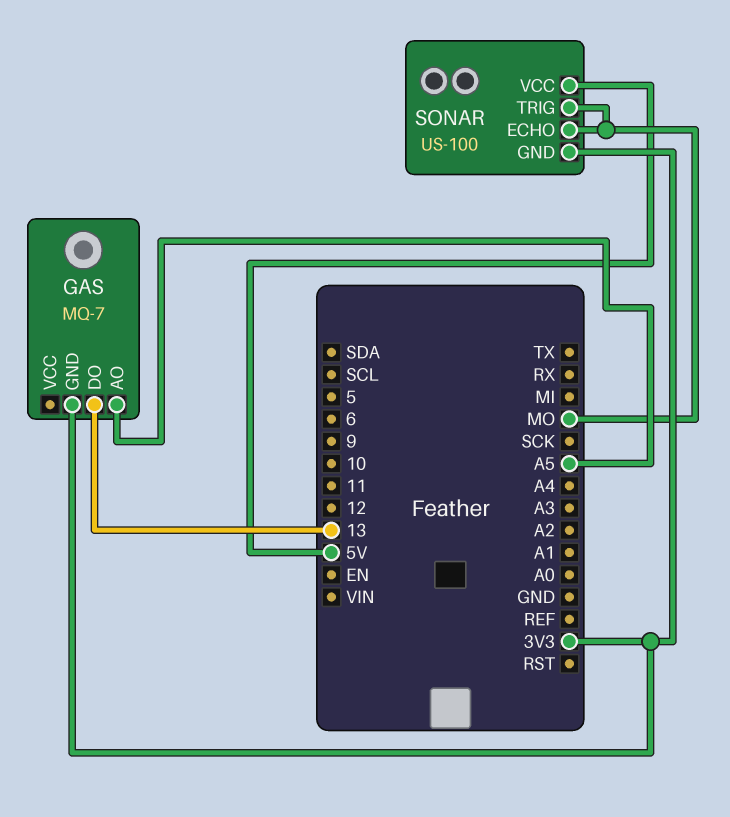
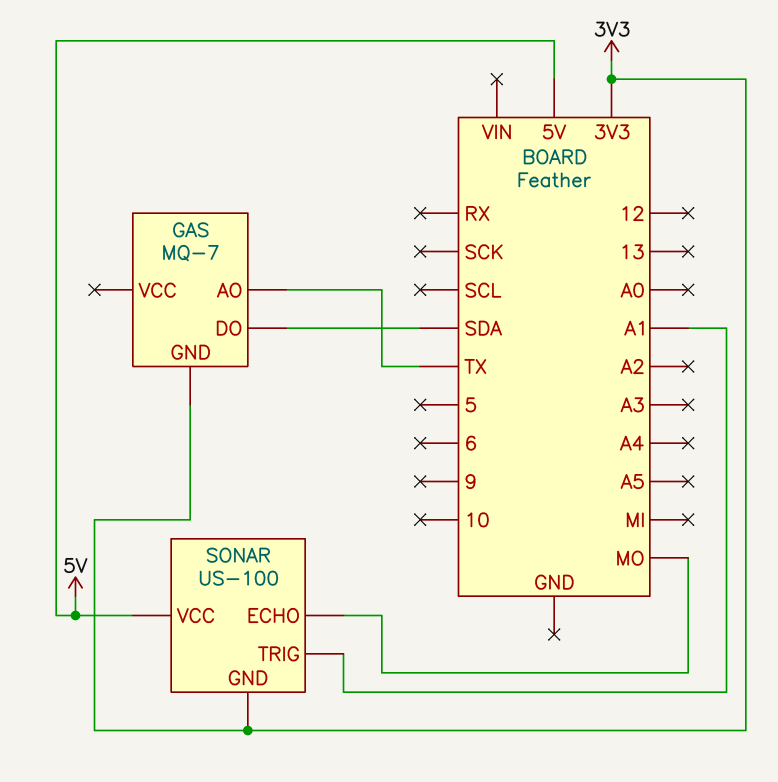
GAS pin AO: A5 -> TX
GAS pin DO: 13 -> SDA
SONAR pin TRIG: MO -> A1

